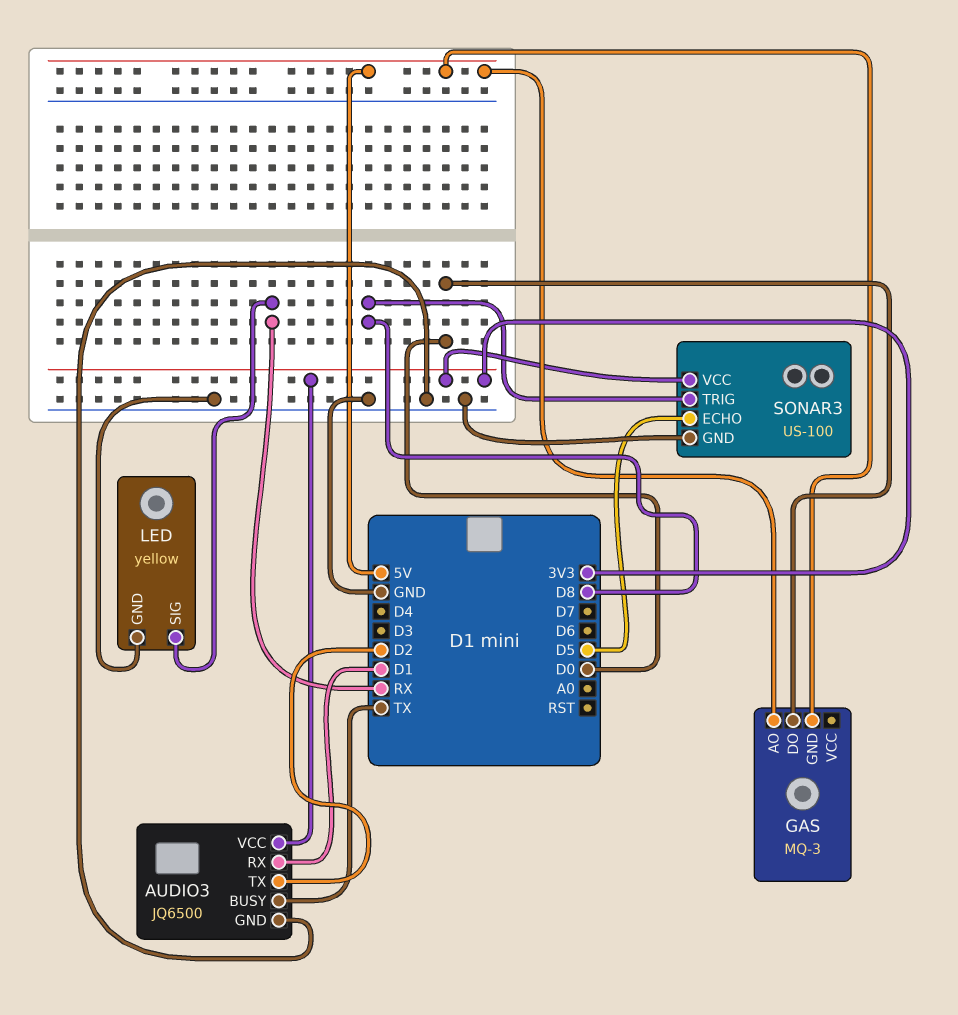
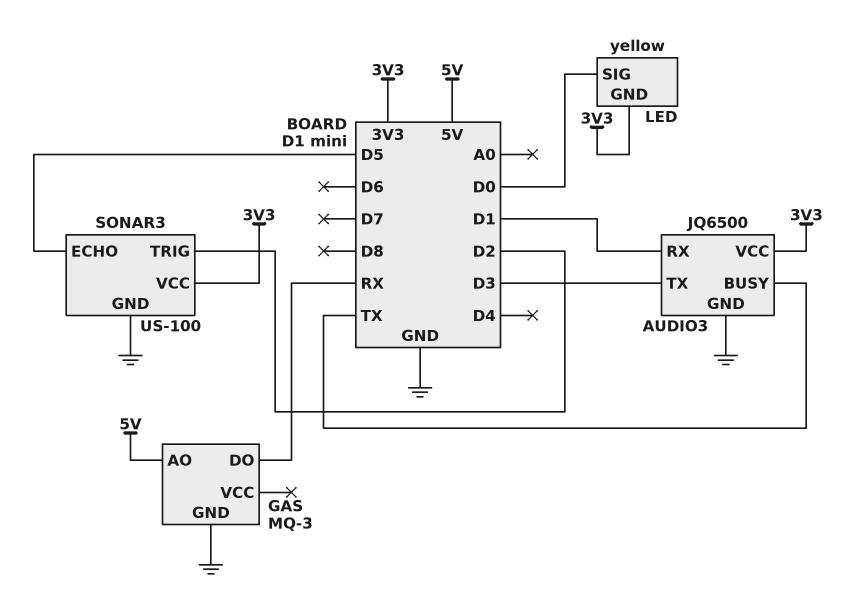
AUDIO3 pin TX: D2 -> D3
GAS pin DO: D0 -> RX
GAS pin GND: 5V -> GND
LED pin GND: GND -> 3V3
LED pin SIG: RX -> D0
SONAR3 pin TRIG: D8 -> D2

